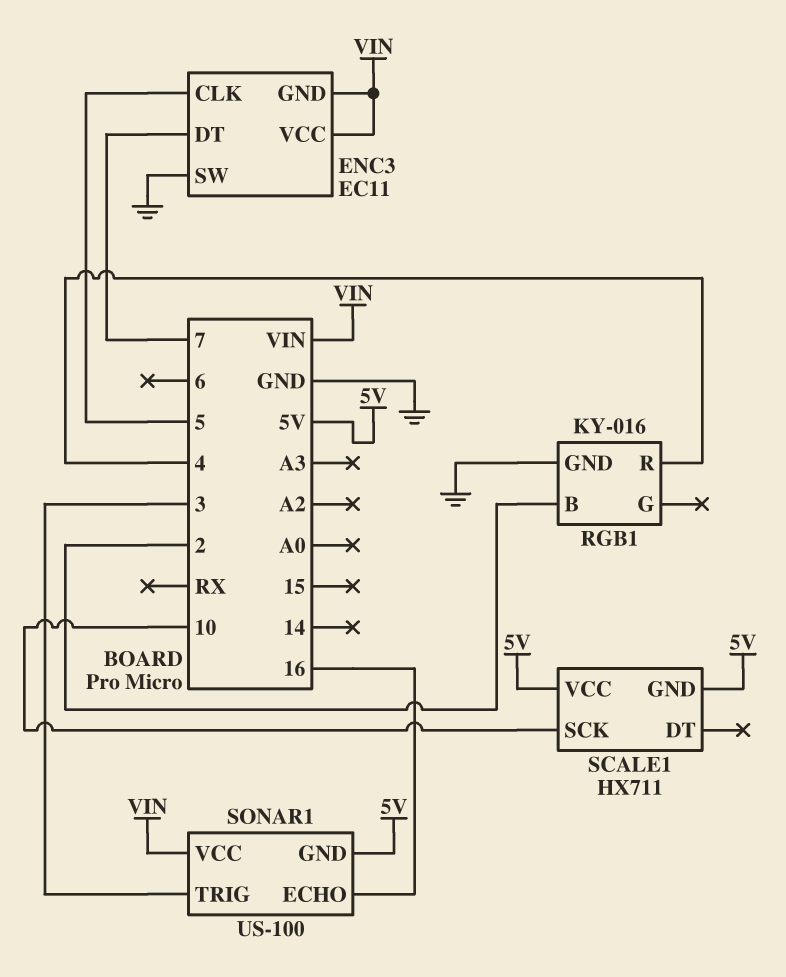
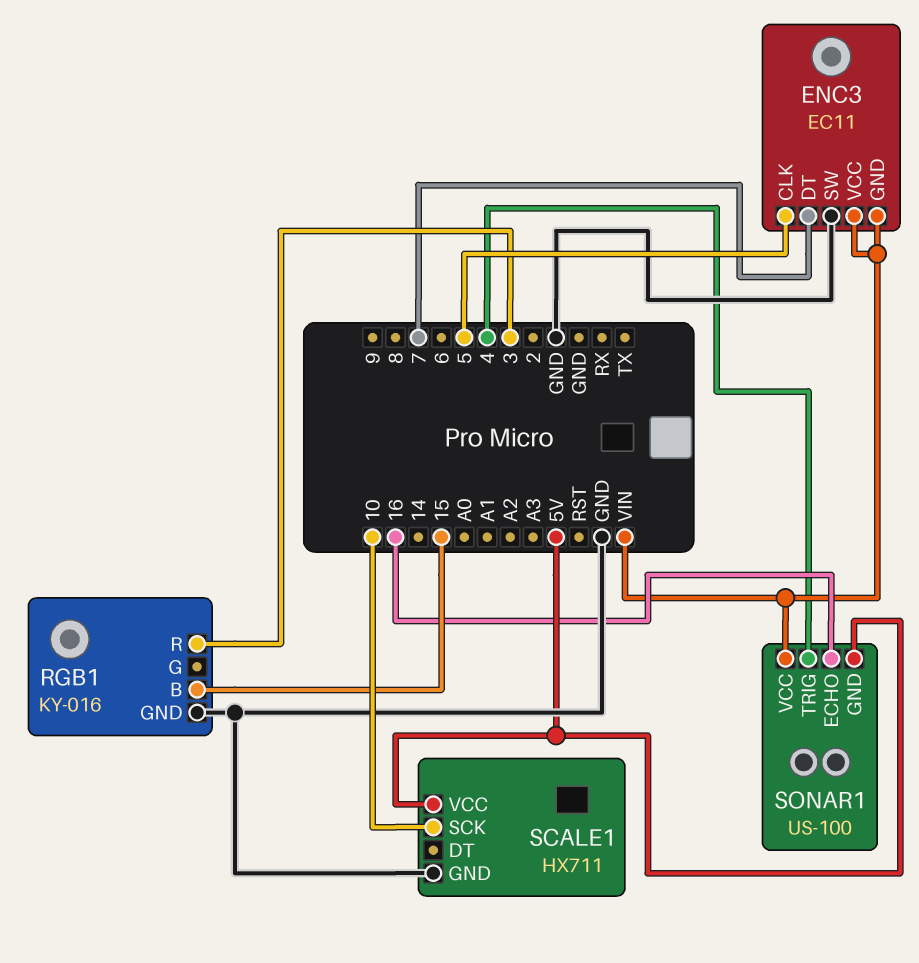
RGB1 pin B: 2 -> 15
RGB1 pin R: 4 -> 3
SCALE1 pin GND: 5V -> GND
SONAR1 pin TRIG: 3 -> 4

